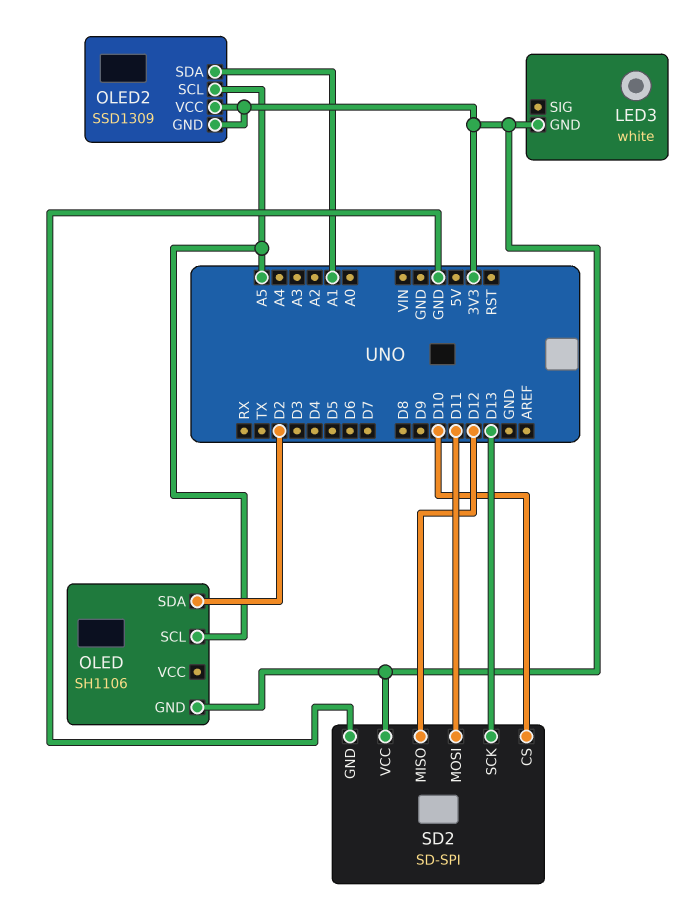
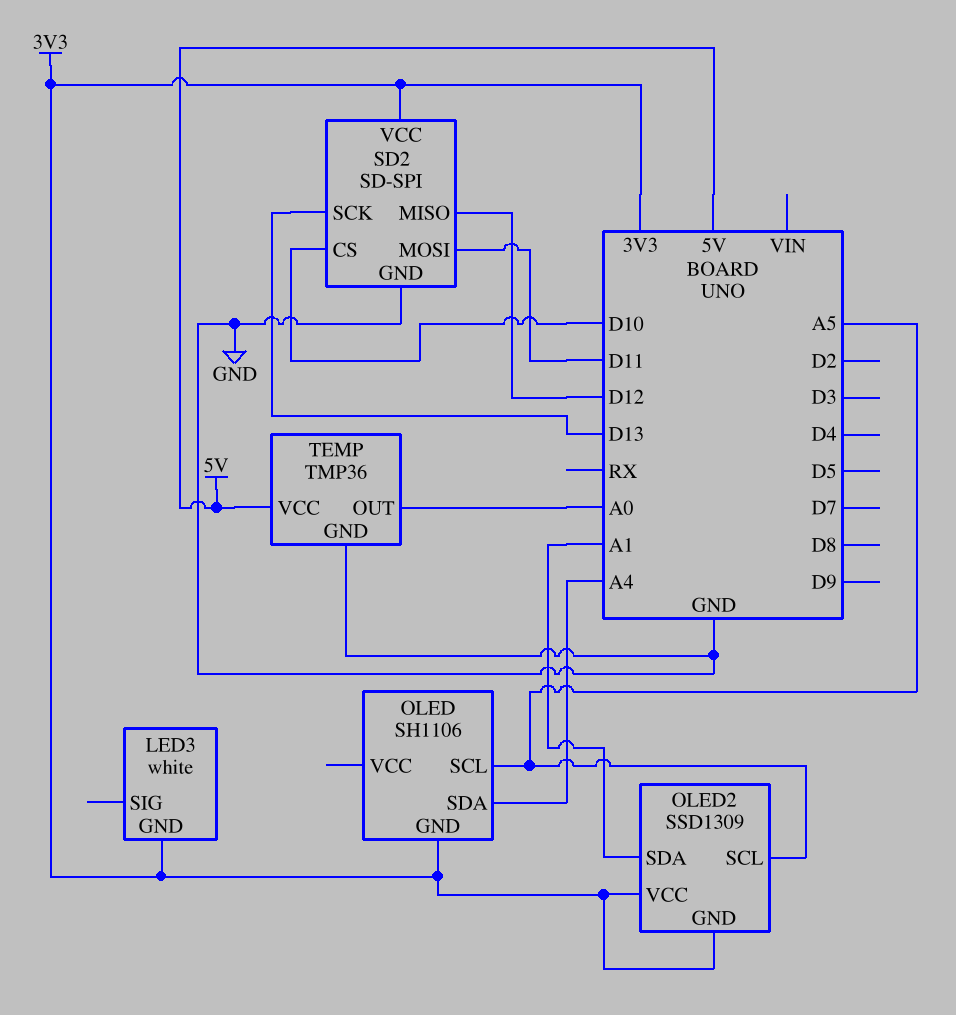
OLED pin SDA: D2 -> A4
TEMP: none -> TMP36
TEMP pin GND: none -> GND
TEMP pin OUT: none -> A0
TEMP pin VCC: none -> 5V

